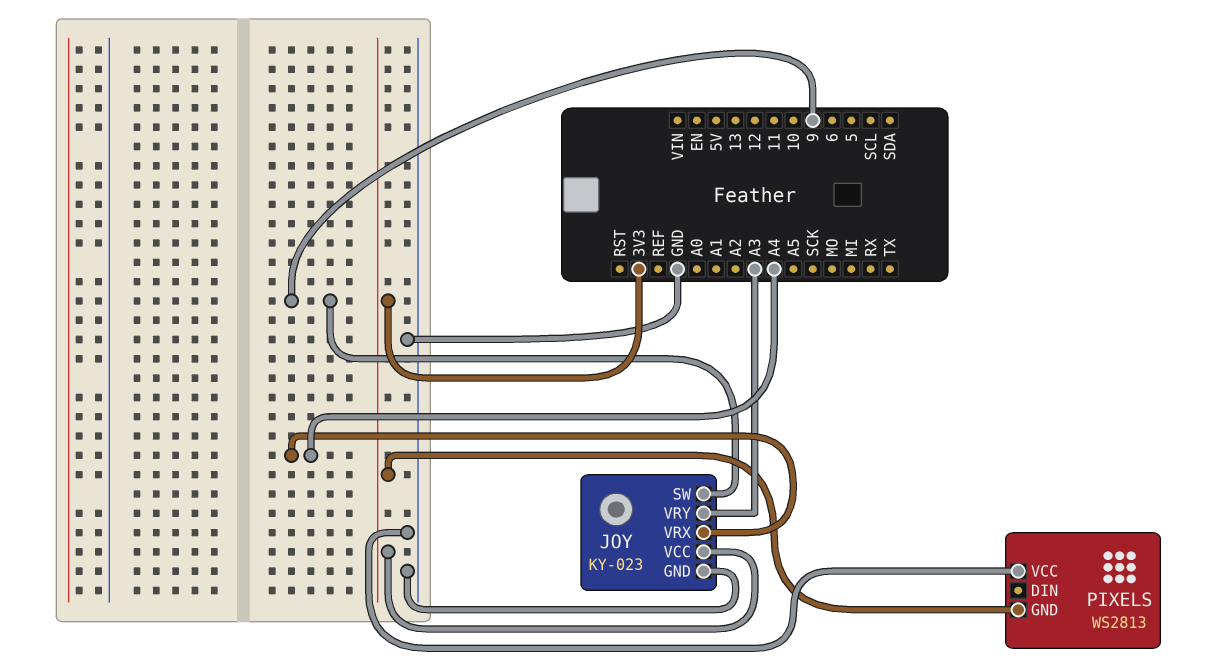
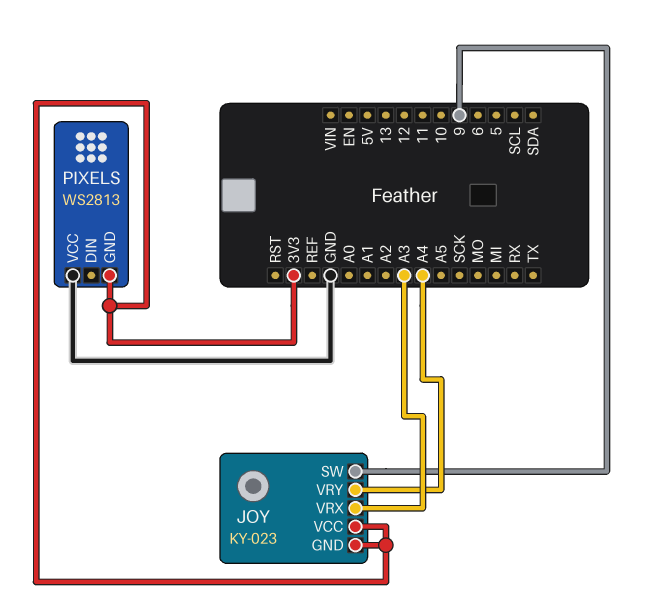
JOY pin GND: GND -> 3V3
JOY pin VRX: A4 -> A3
JOY pin VRY: A3 -> A4

